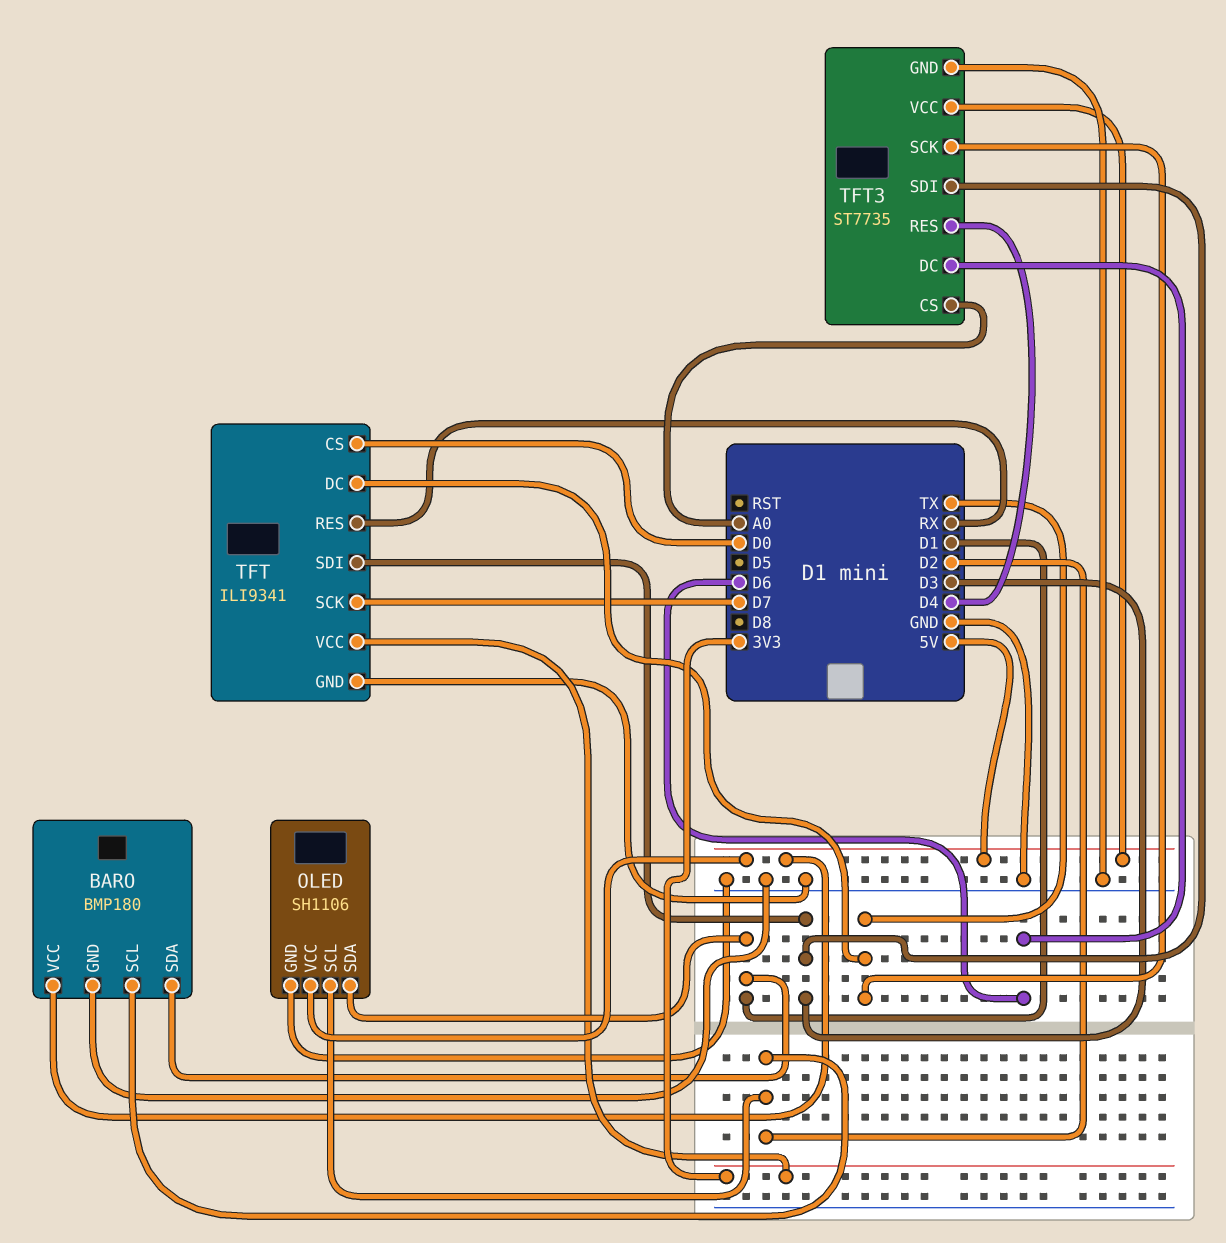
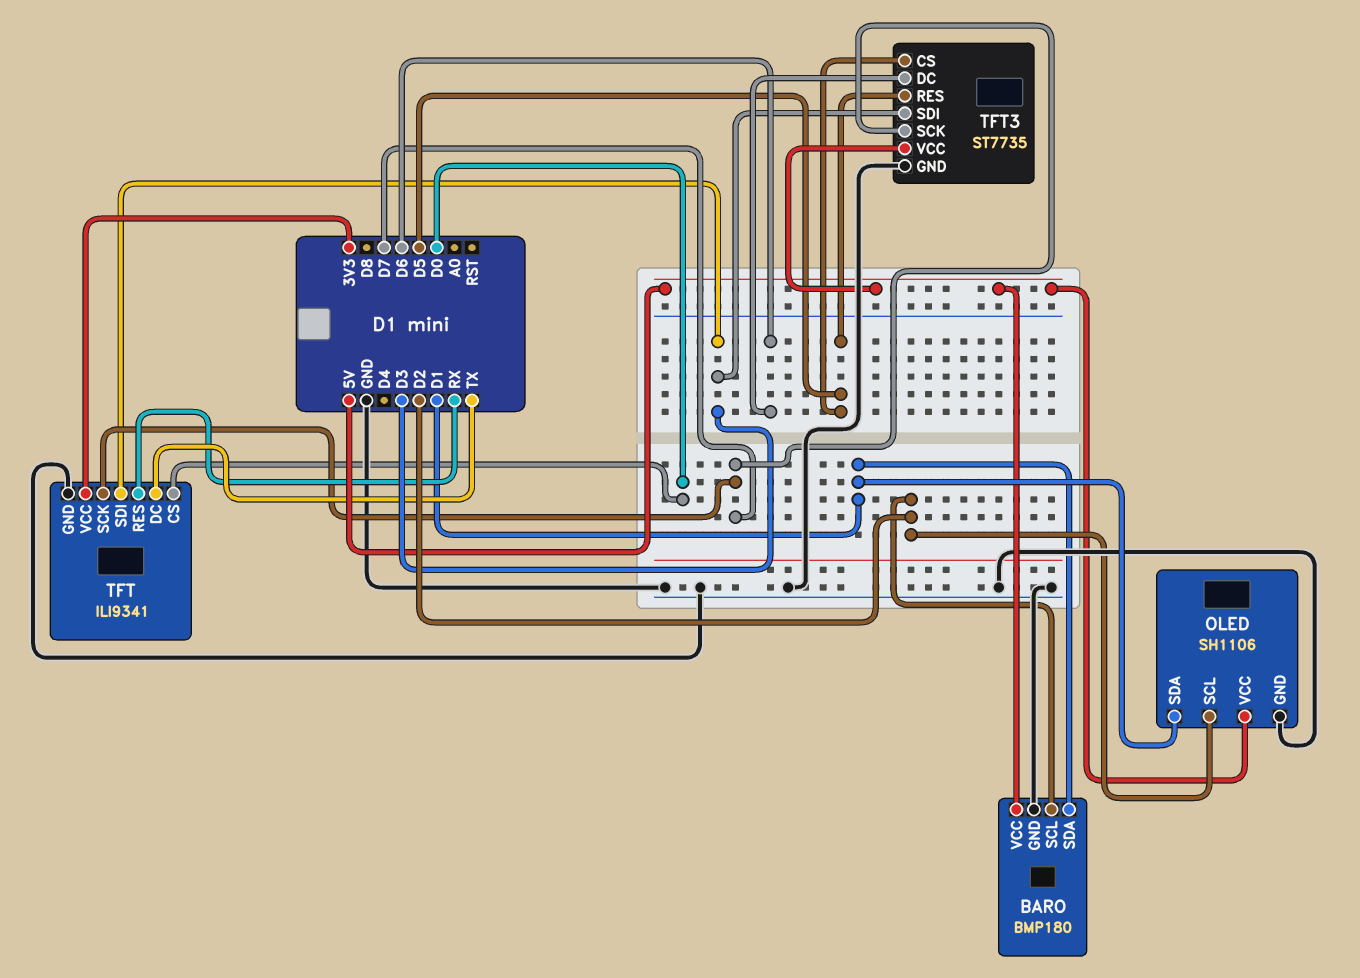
TFT3 pin CS: A0 -> D5
TFT3 pin RES: D4 -> D5
TFT3 pin SCK: TX -> D7

